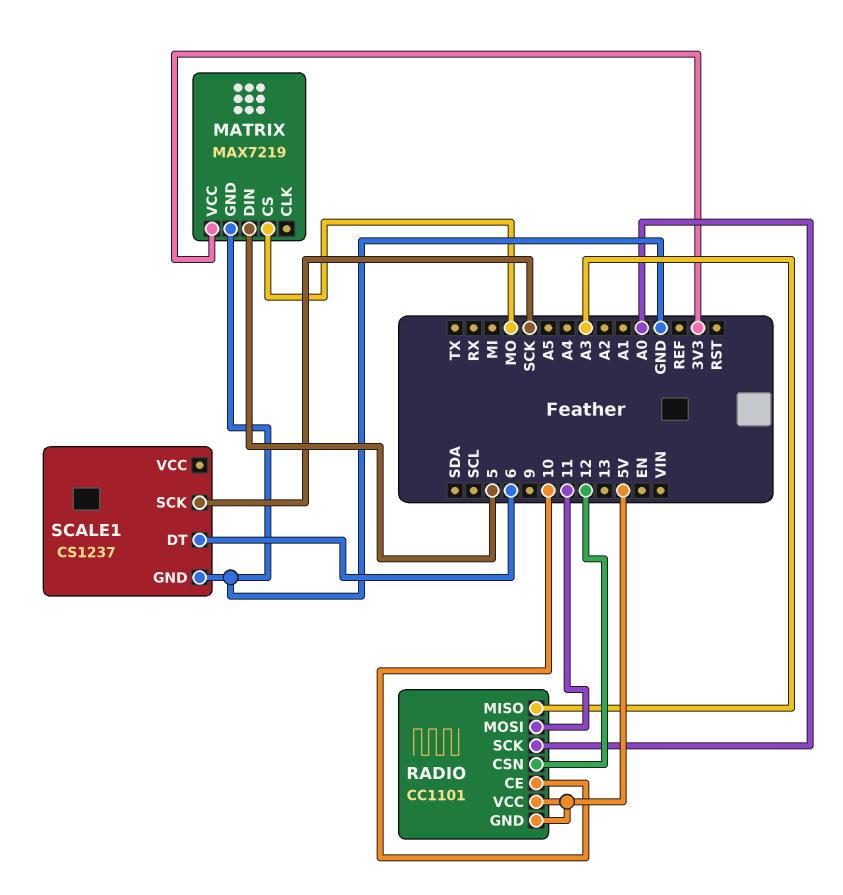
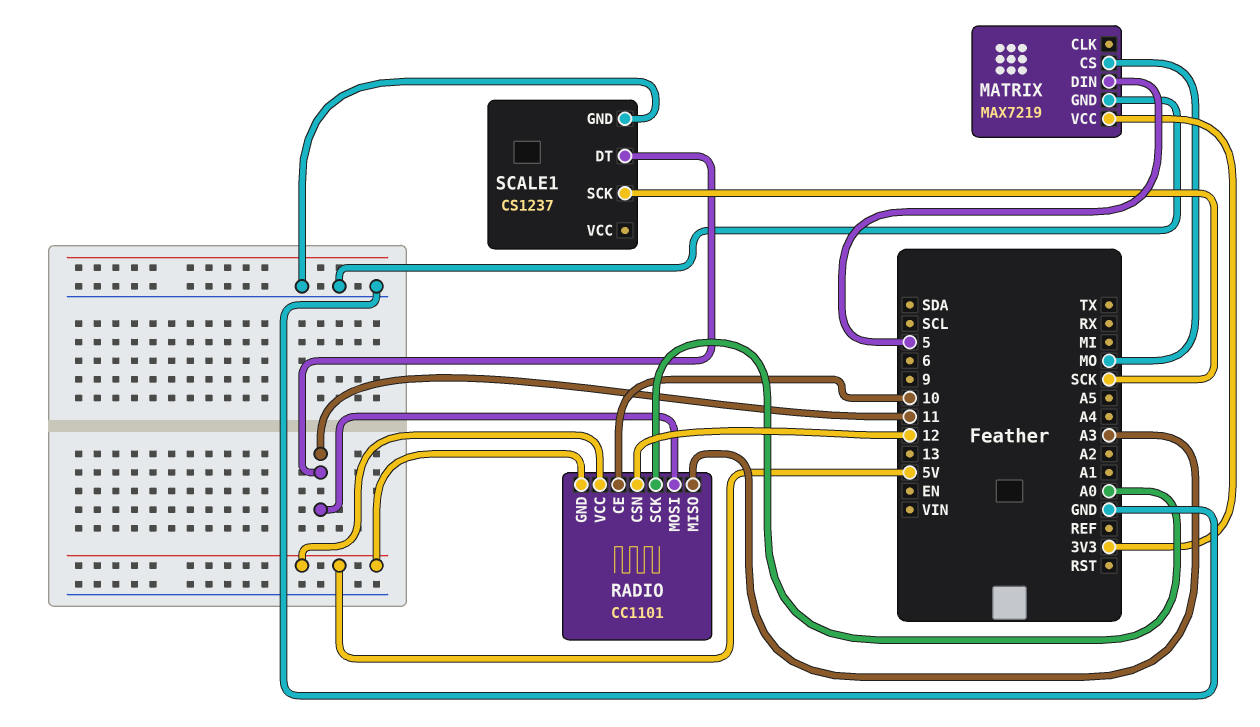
SCALE1 pin DT: 6 -> 11

